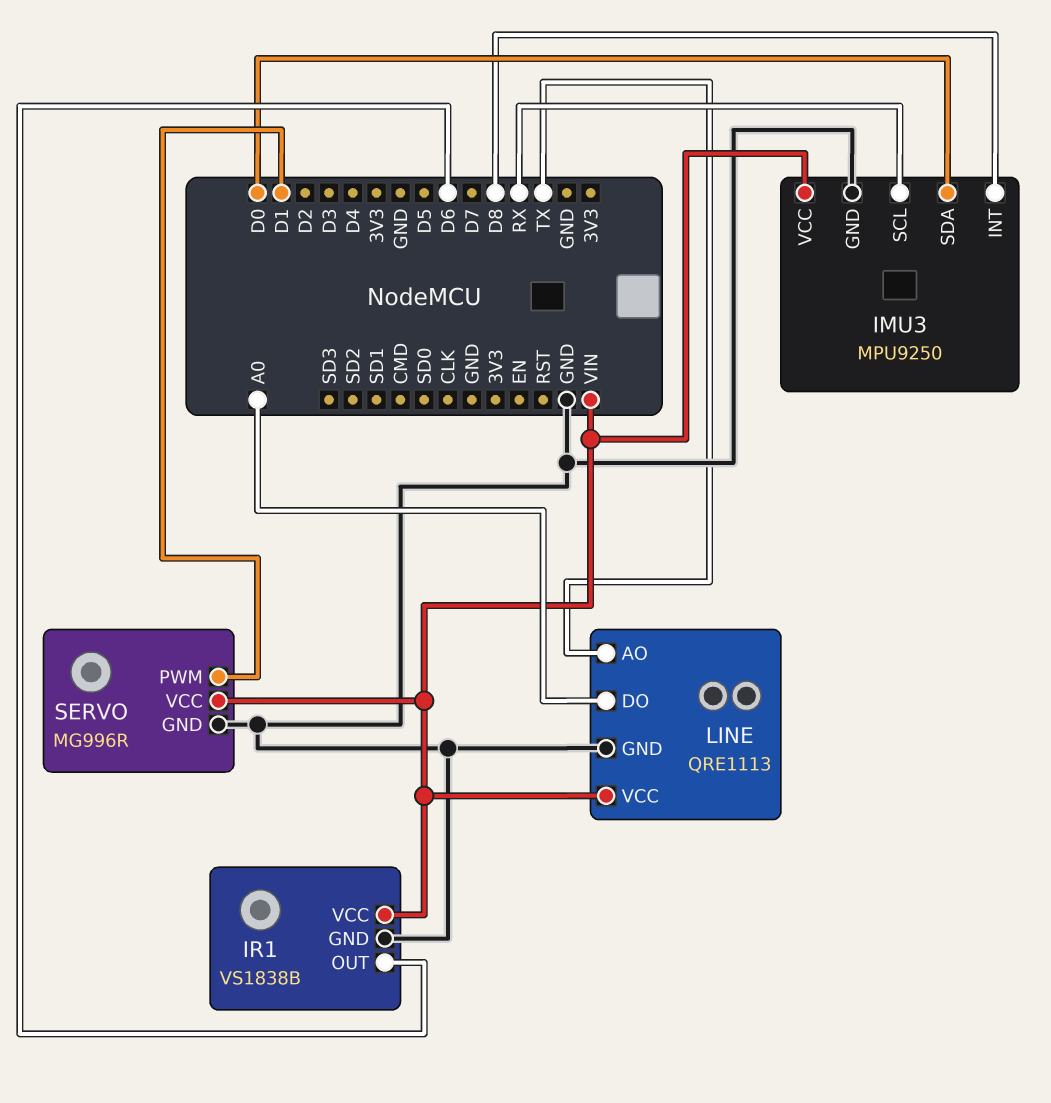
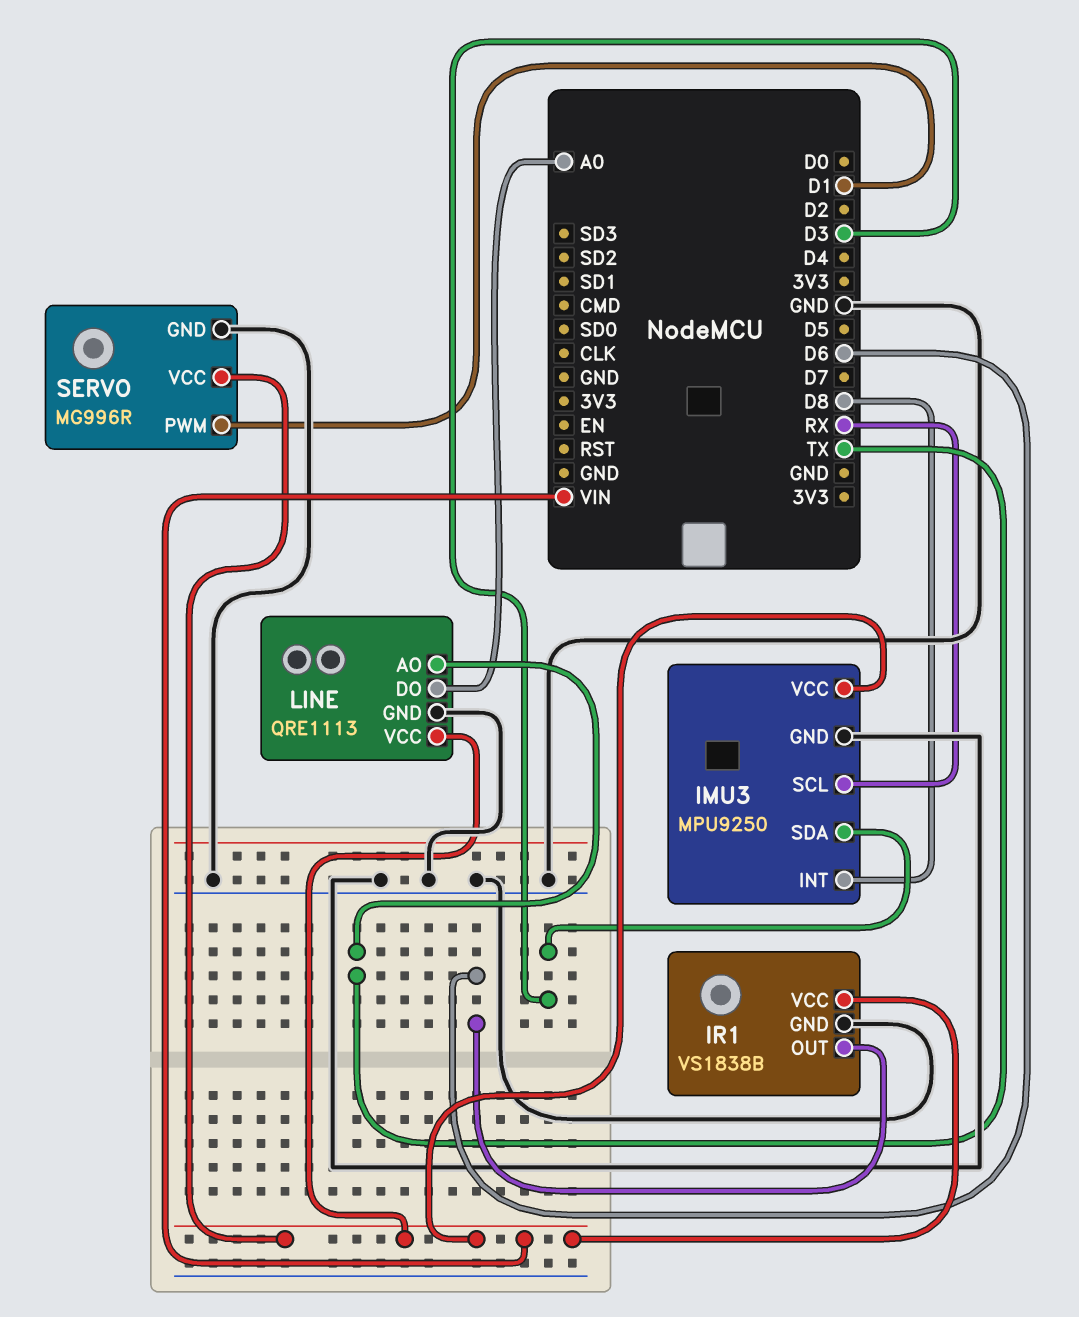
IMU3 pin SDA: D0 -> D3

